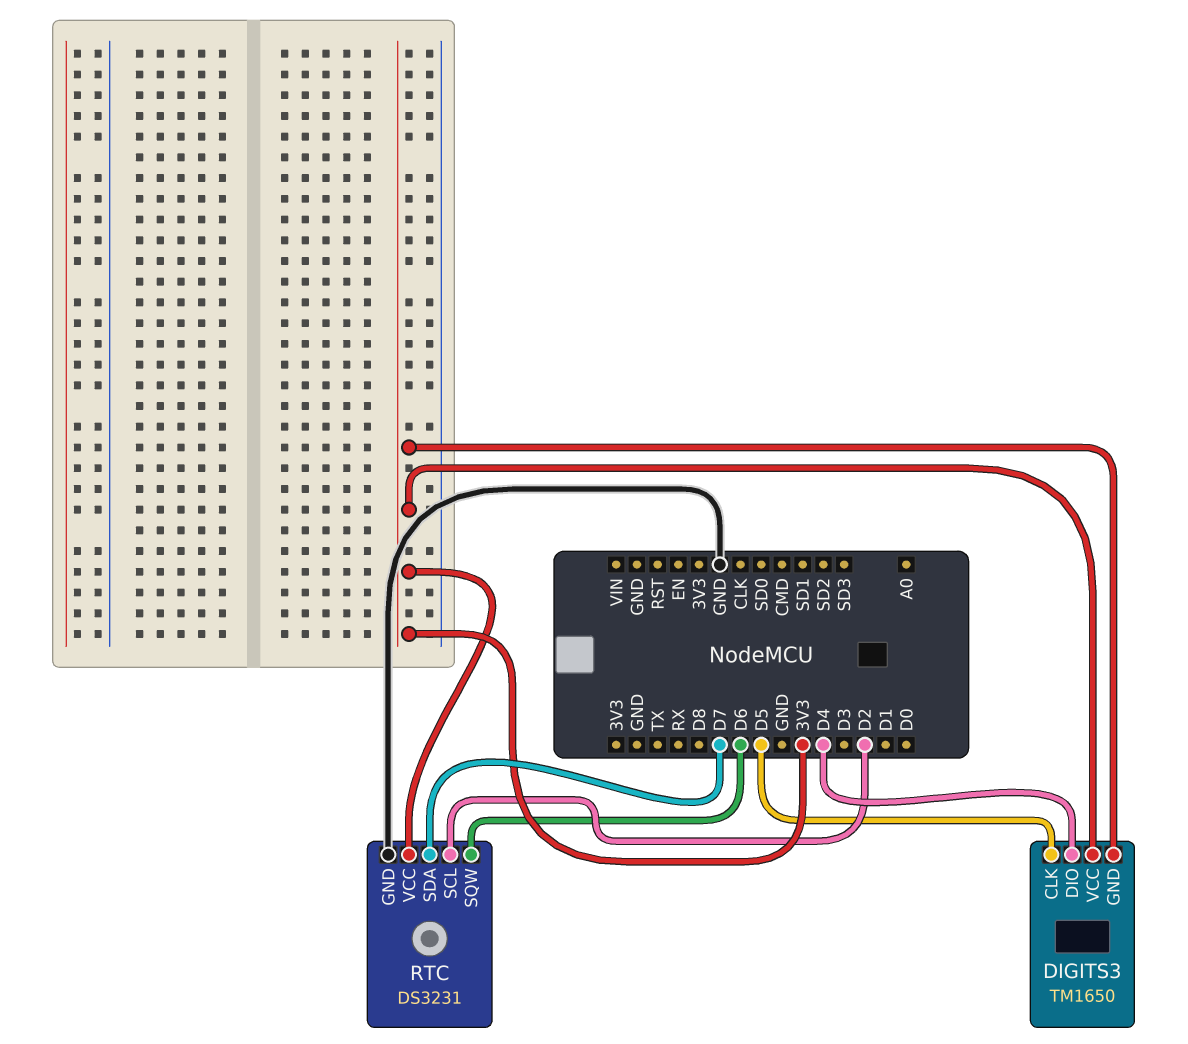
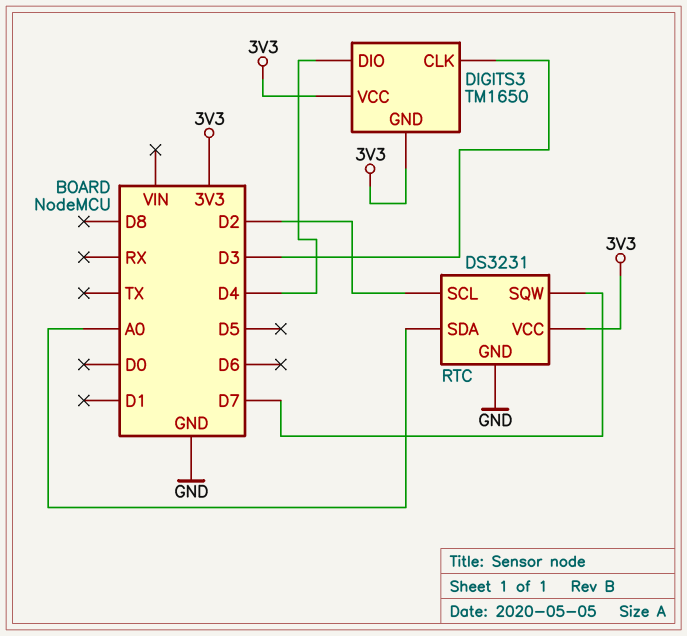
DIGITS3 pin CLK: D5 -> D3
RTC pin SDA: D7 -> A0
RTC pin SQW: D6 -> D7

